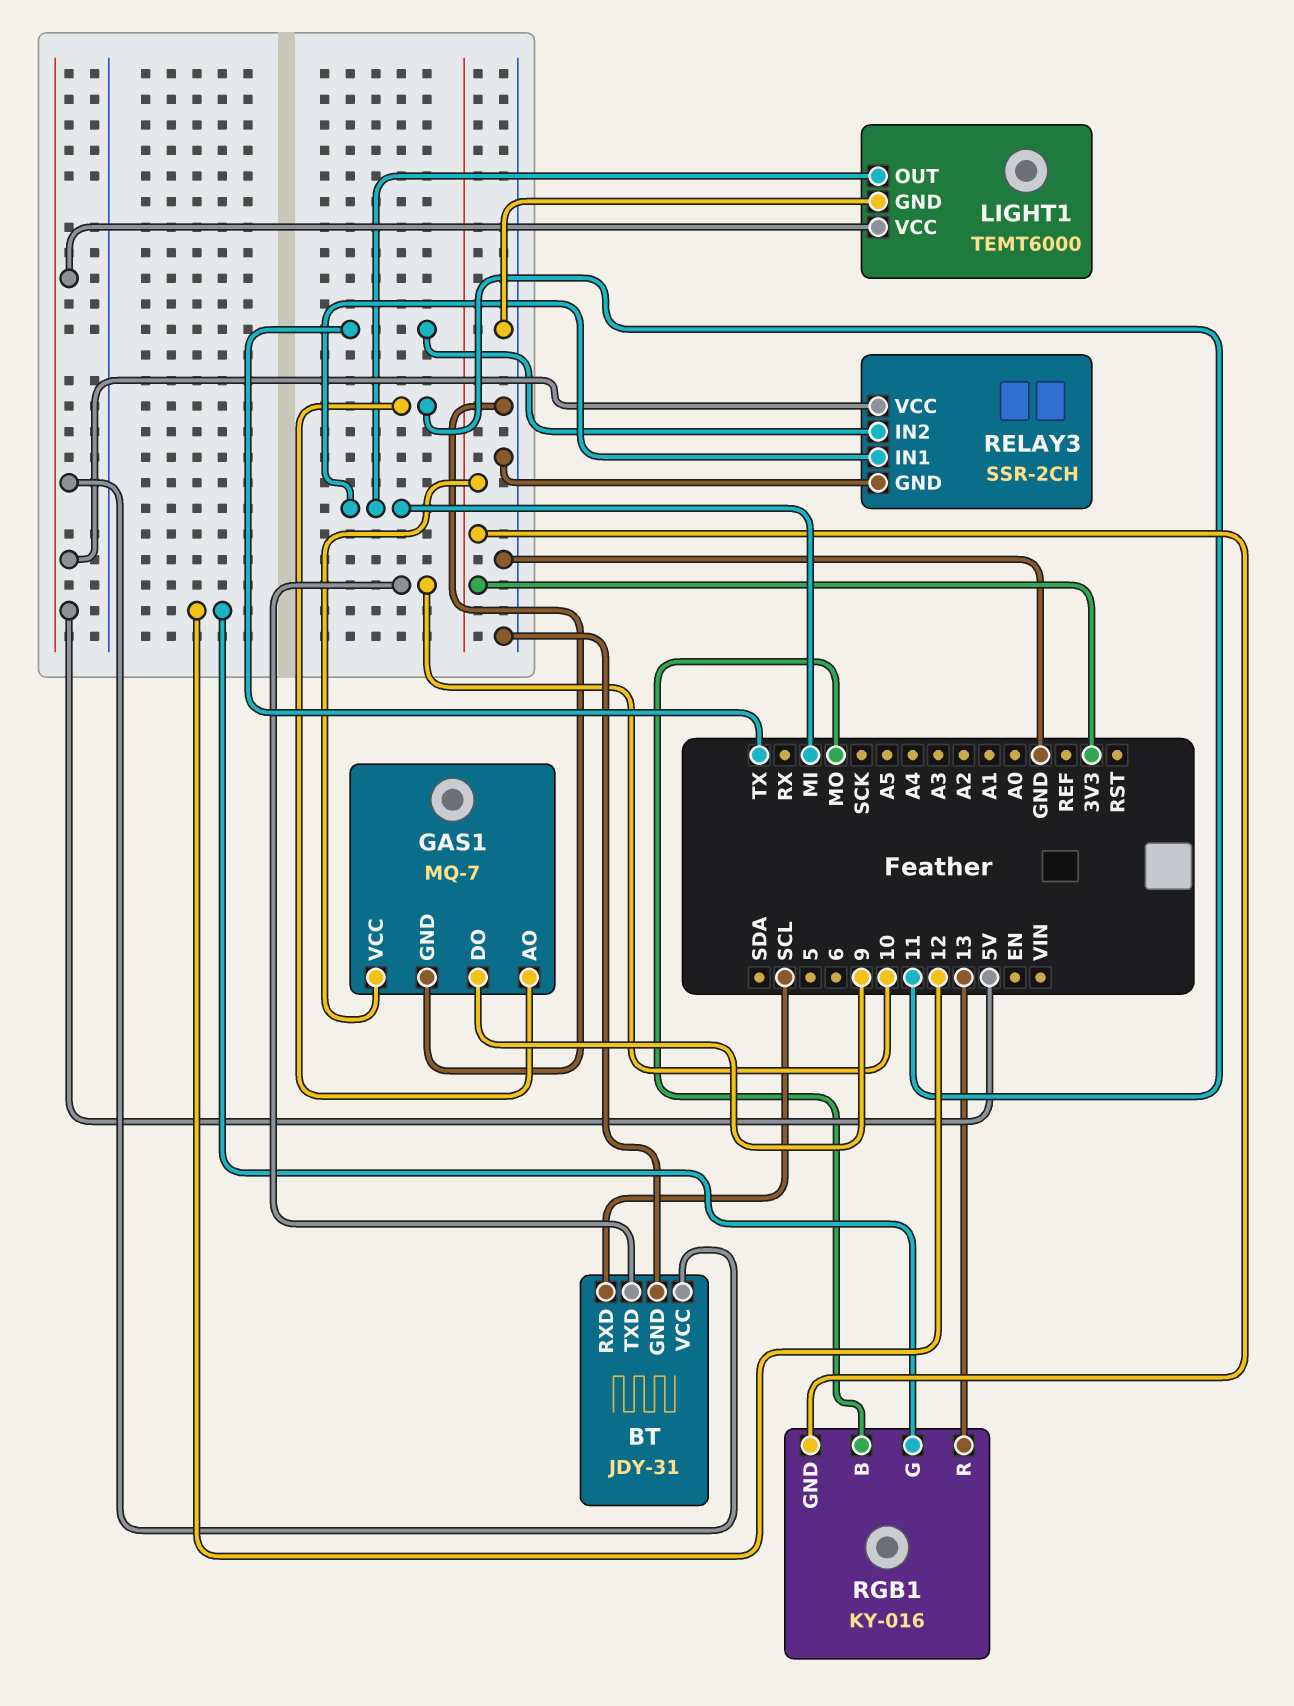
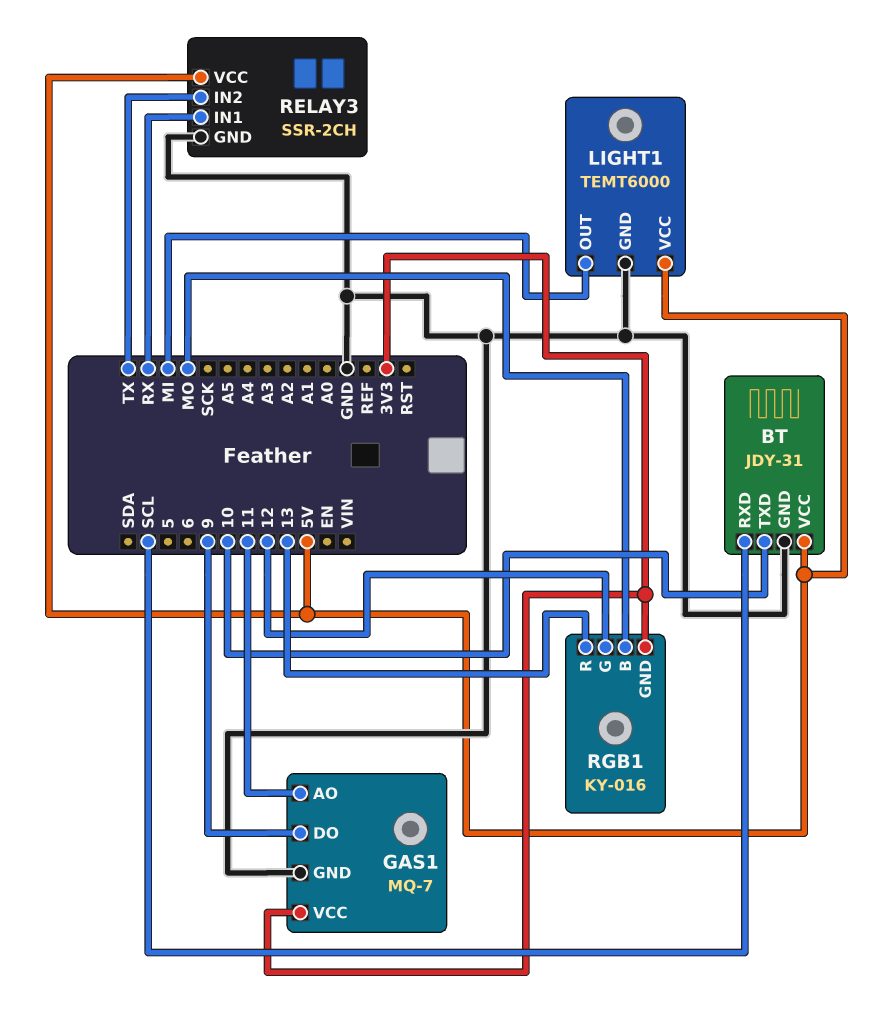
RELAY3 pin IN1: MI -> RX

